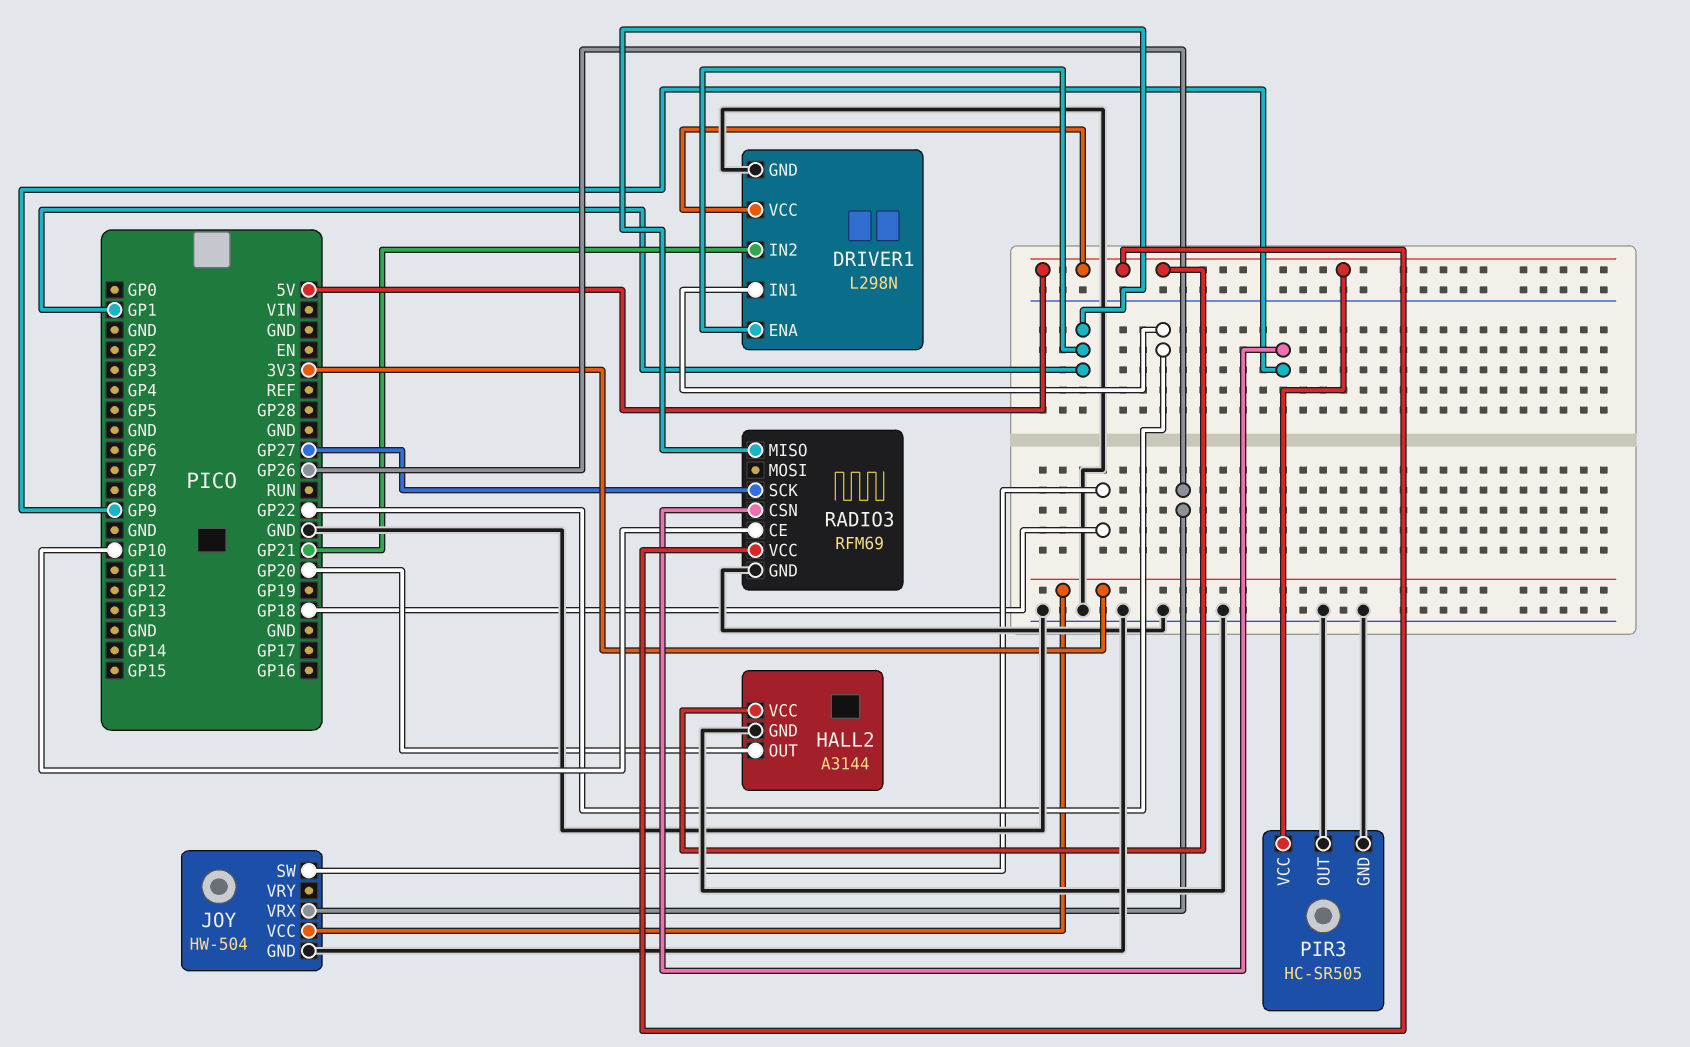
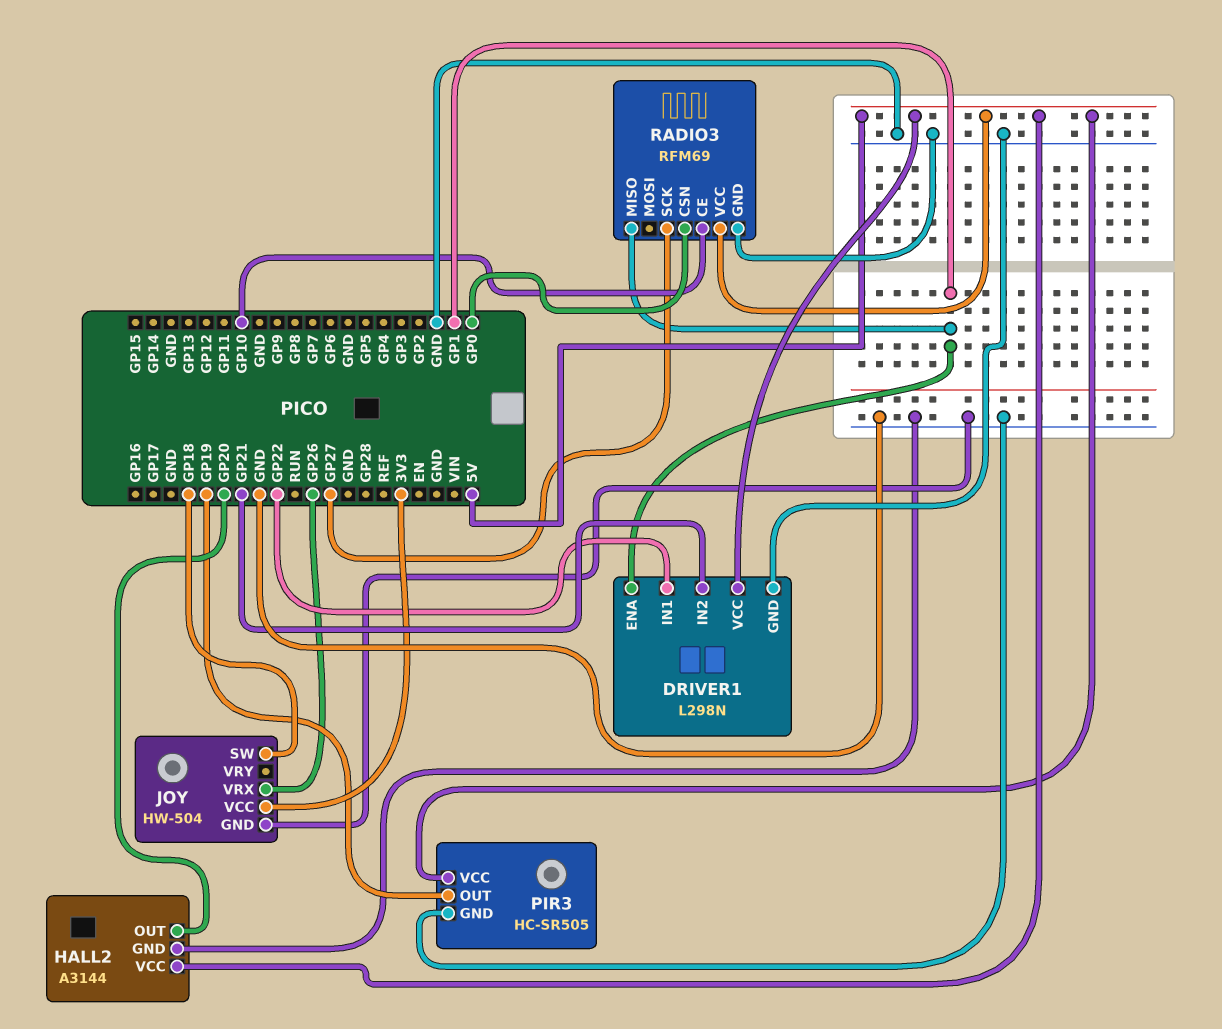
PIR3 pin OUT: GND -> GP19
RADIO3 pin CSN: GP9 -> GP0

